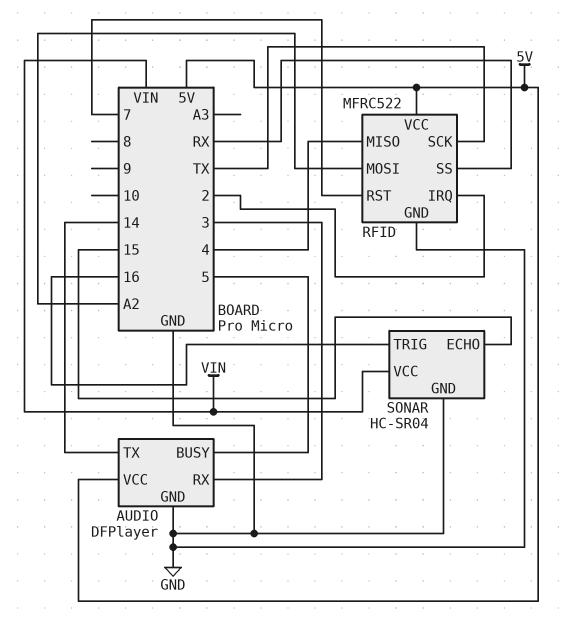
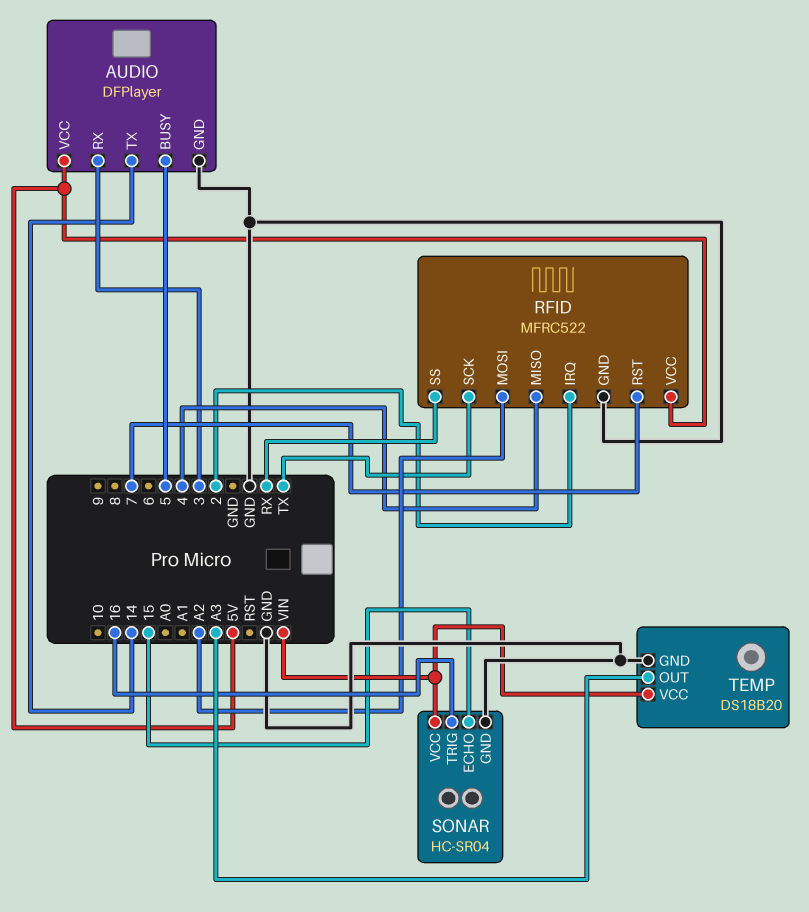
TEMP: none -> DS18B20
TEMP pin GND: none -> GND
TEMP pin OUT: none -> A3
TEMP pin VCC: none -> VIN

